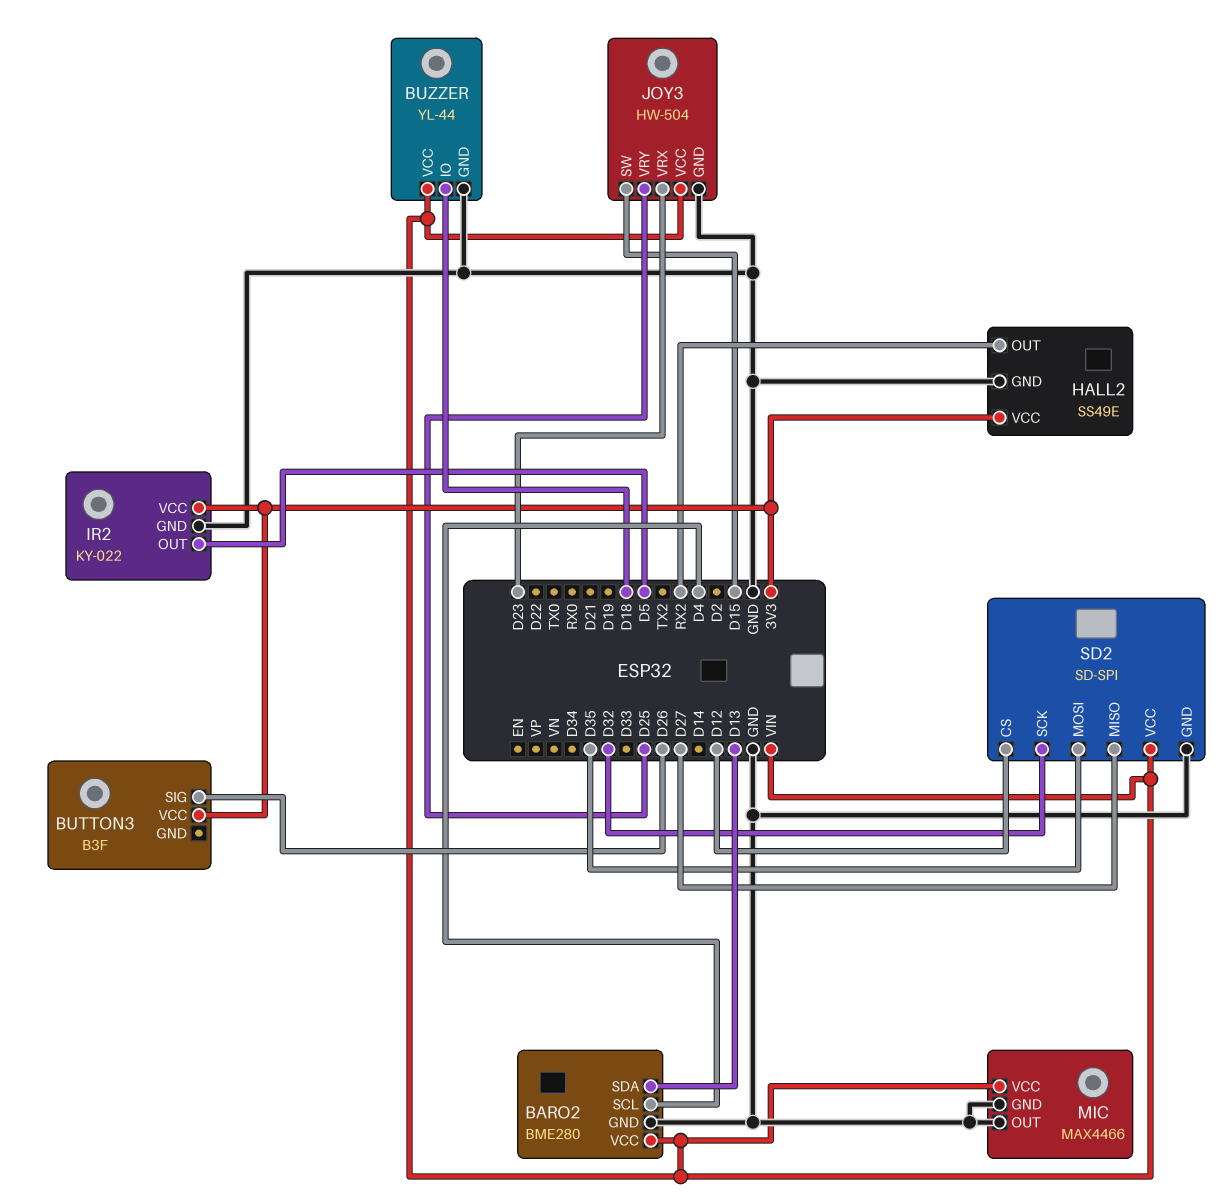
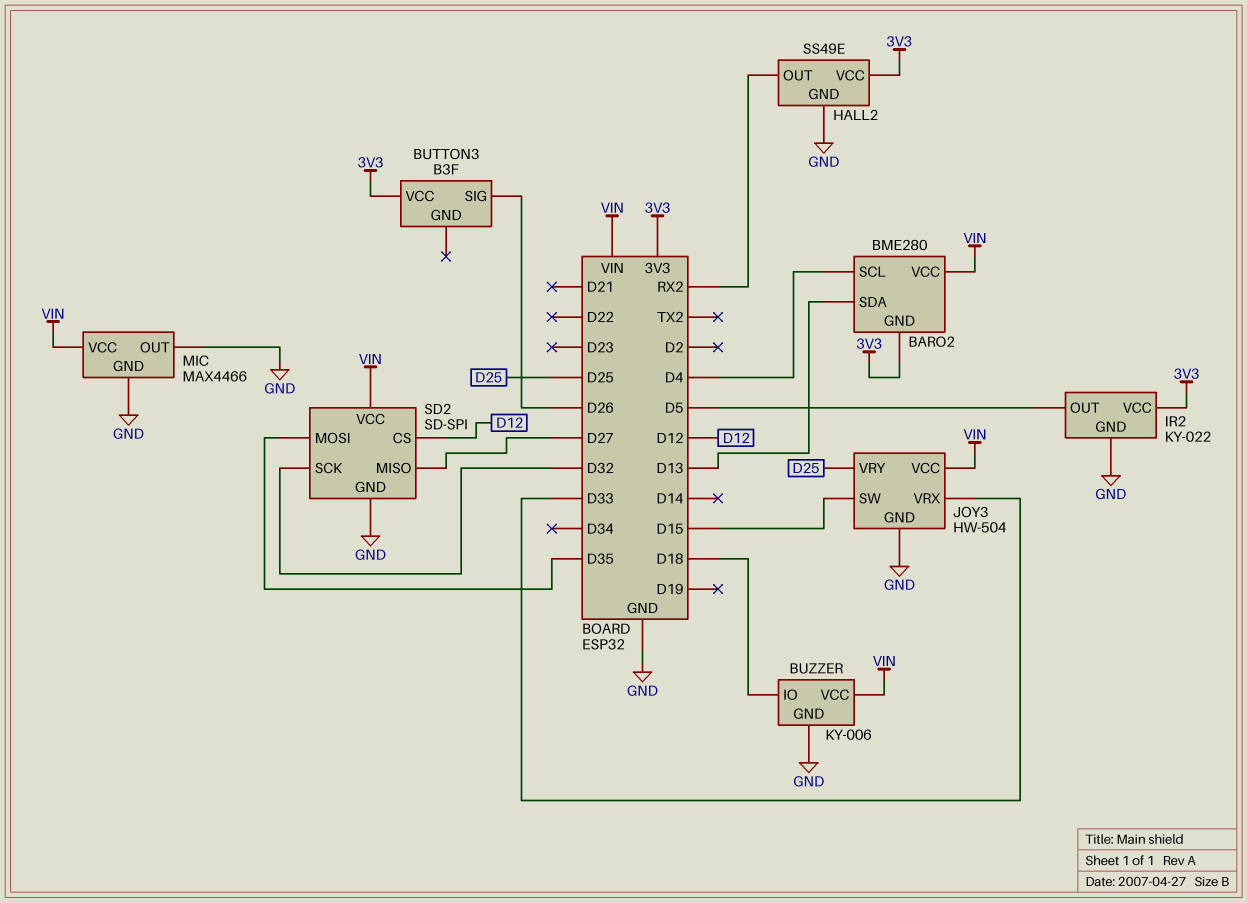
BARO2 pin GND: GND -> 3V3
BUZZER: YL-44 -> KY-006
JOY3 pin VRX: D23 -> D33

